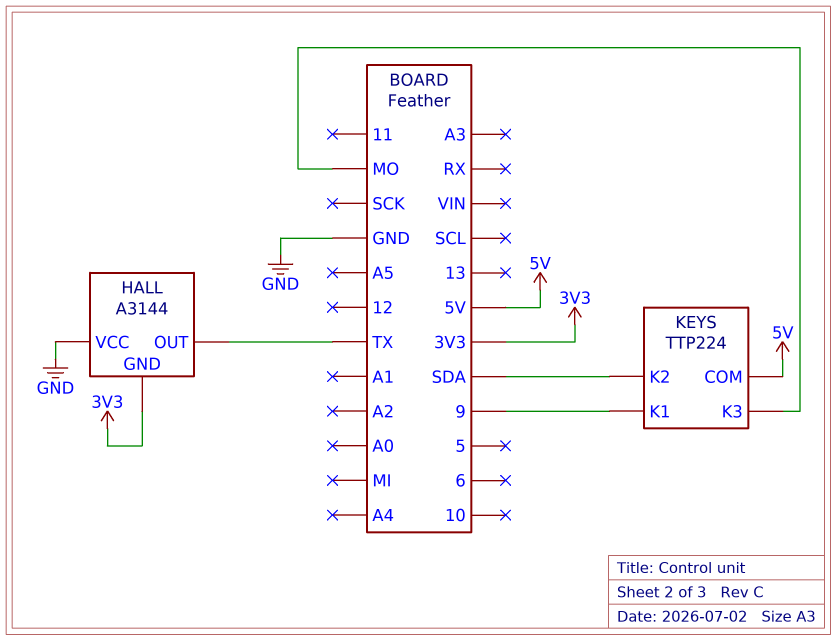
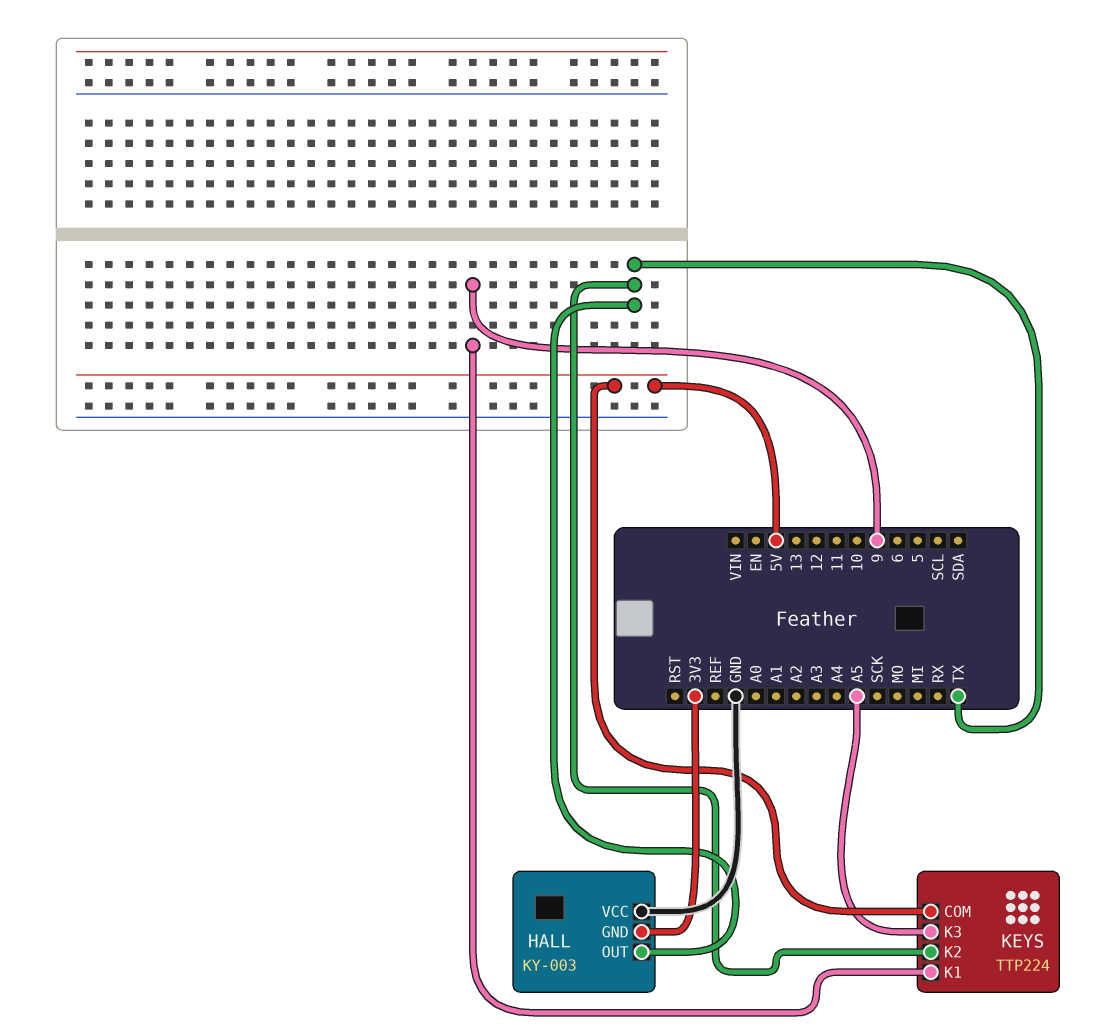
HALL: A3144 -> KY-003
KEYS pin K2: SDA -> TX
KEYS pin K3: MO -> A5

